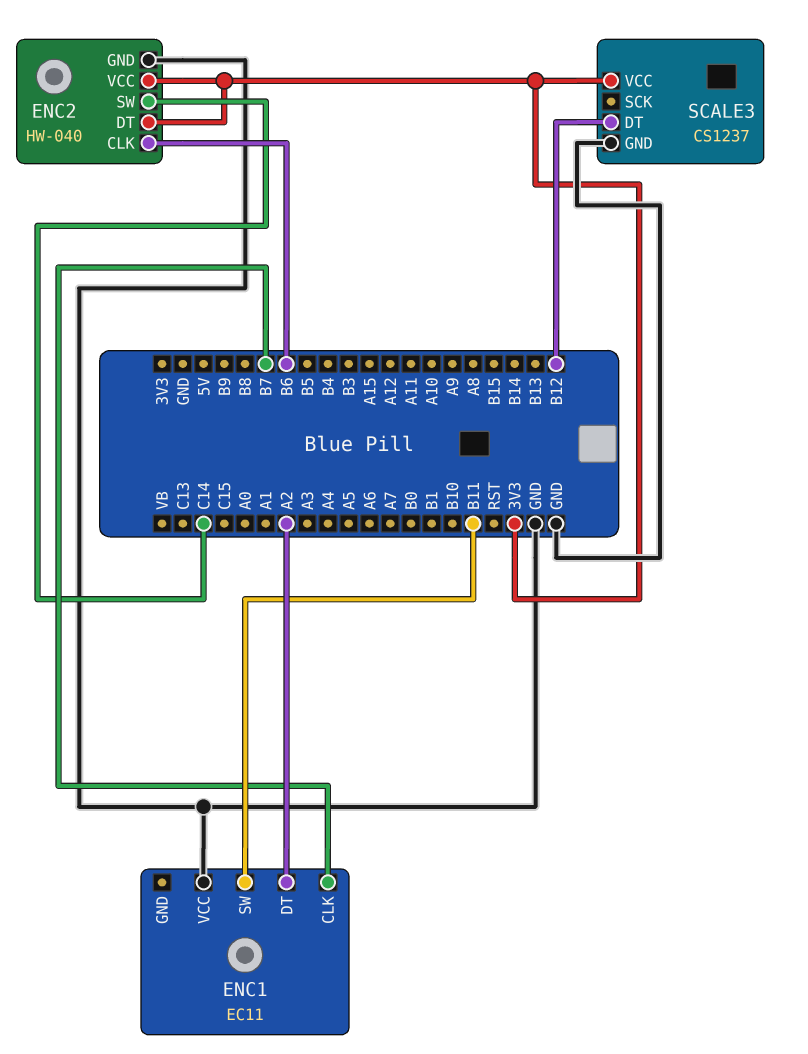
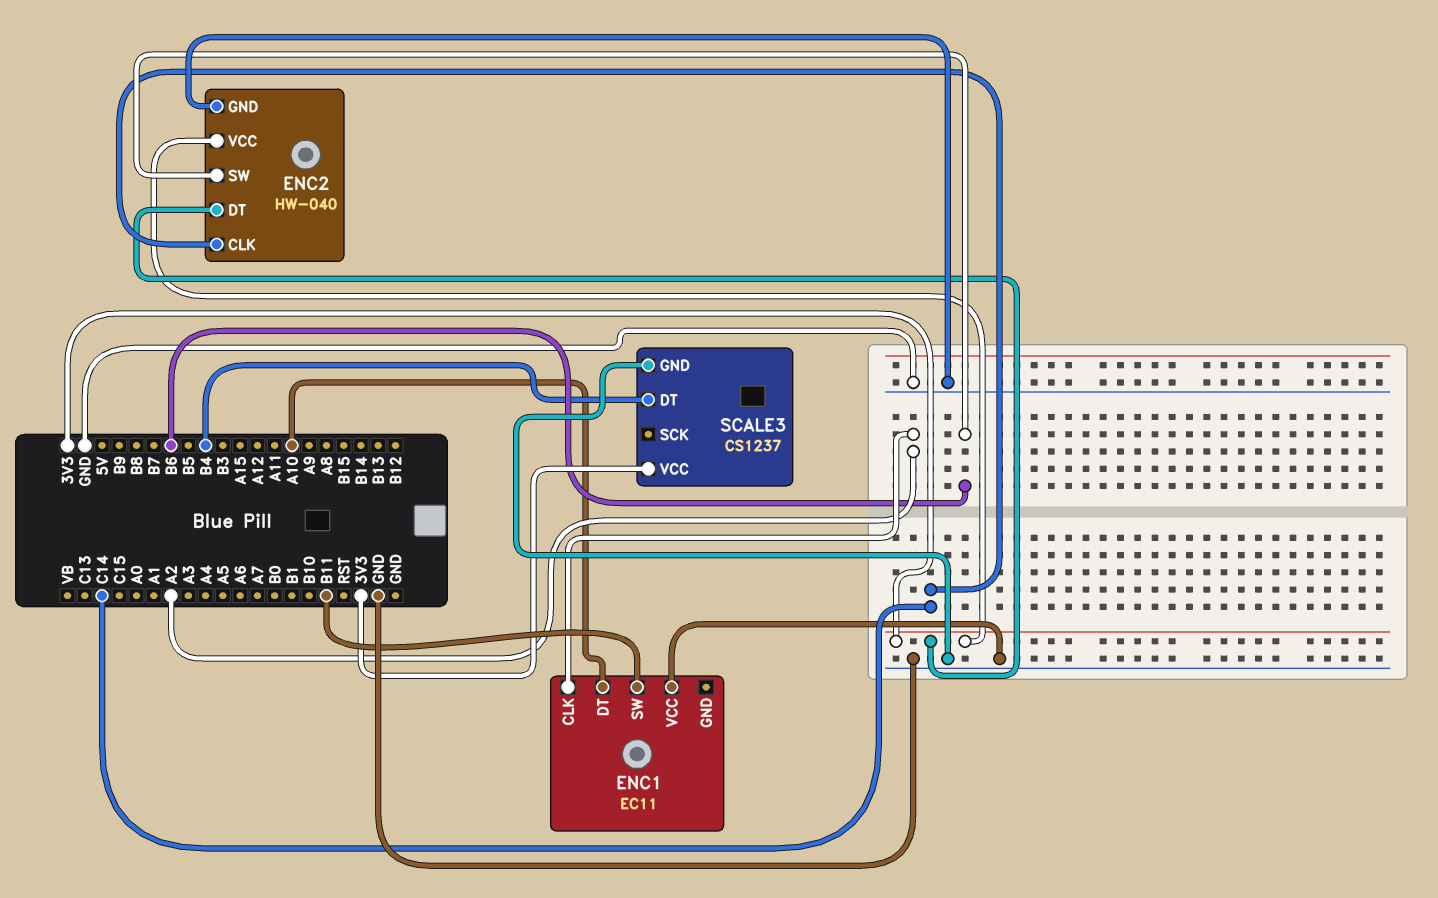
ENC1 pin CLK: B7 -> A2
ENC1 pin DT: A2 -> A10
ENC2 pin CLK: B6 -> C14
ENC2 pin SW: C14 -> B6
SCALE3 pin DT: B12 -> B4

